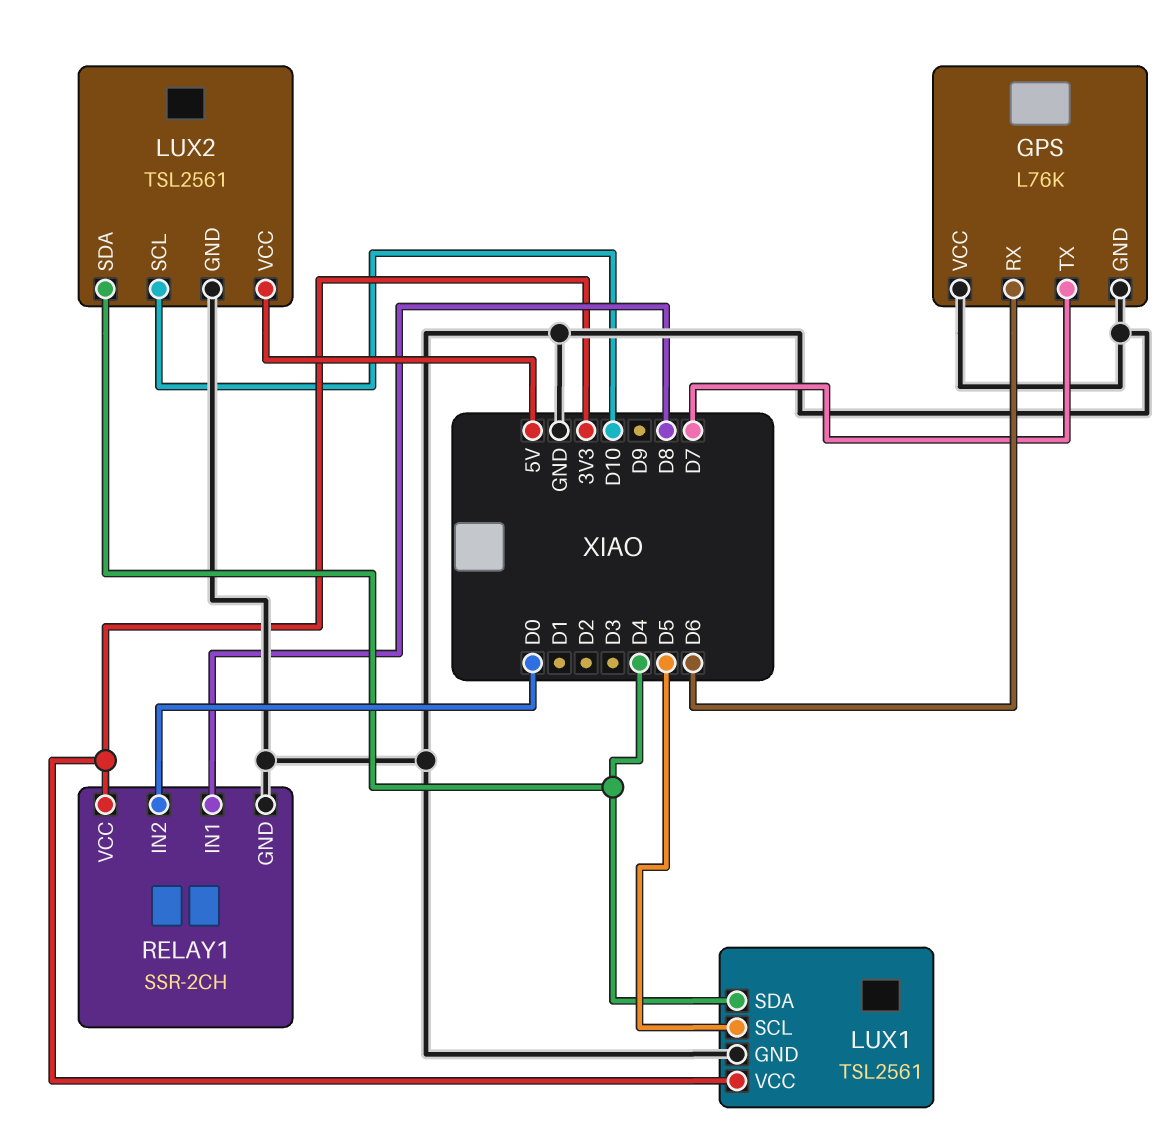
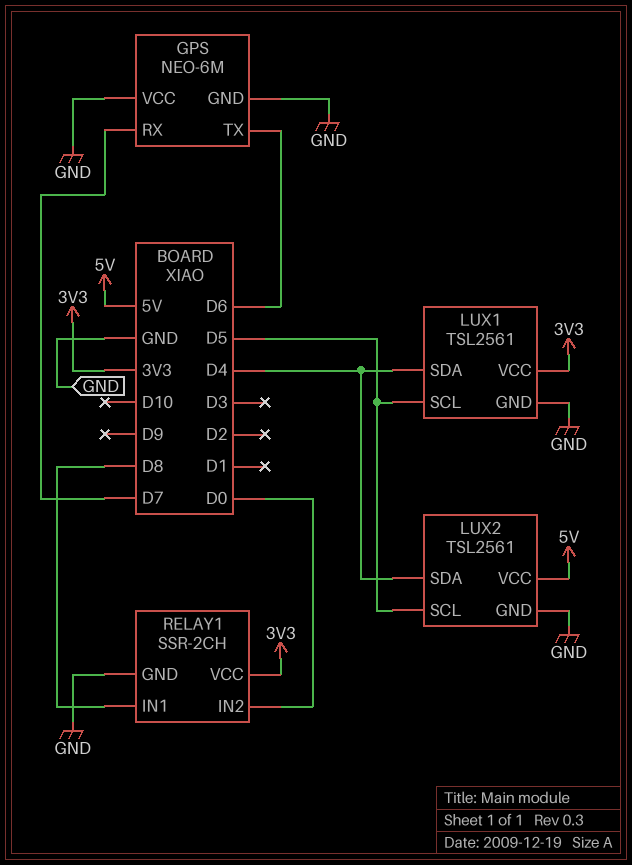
GPS: L76K -> NEO-6M
GPS pin RX: D6 -> D7
GPS pin TX: D7 -> D6
LUX2 pin SCL: D10 -> D5

